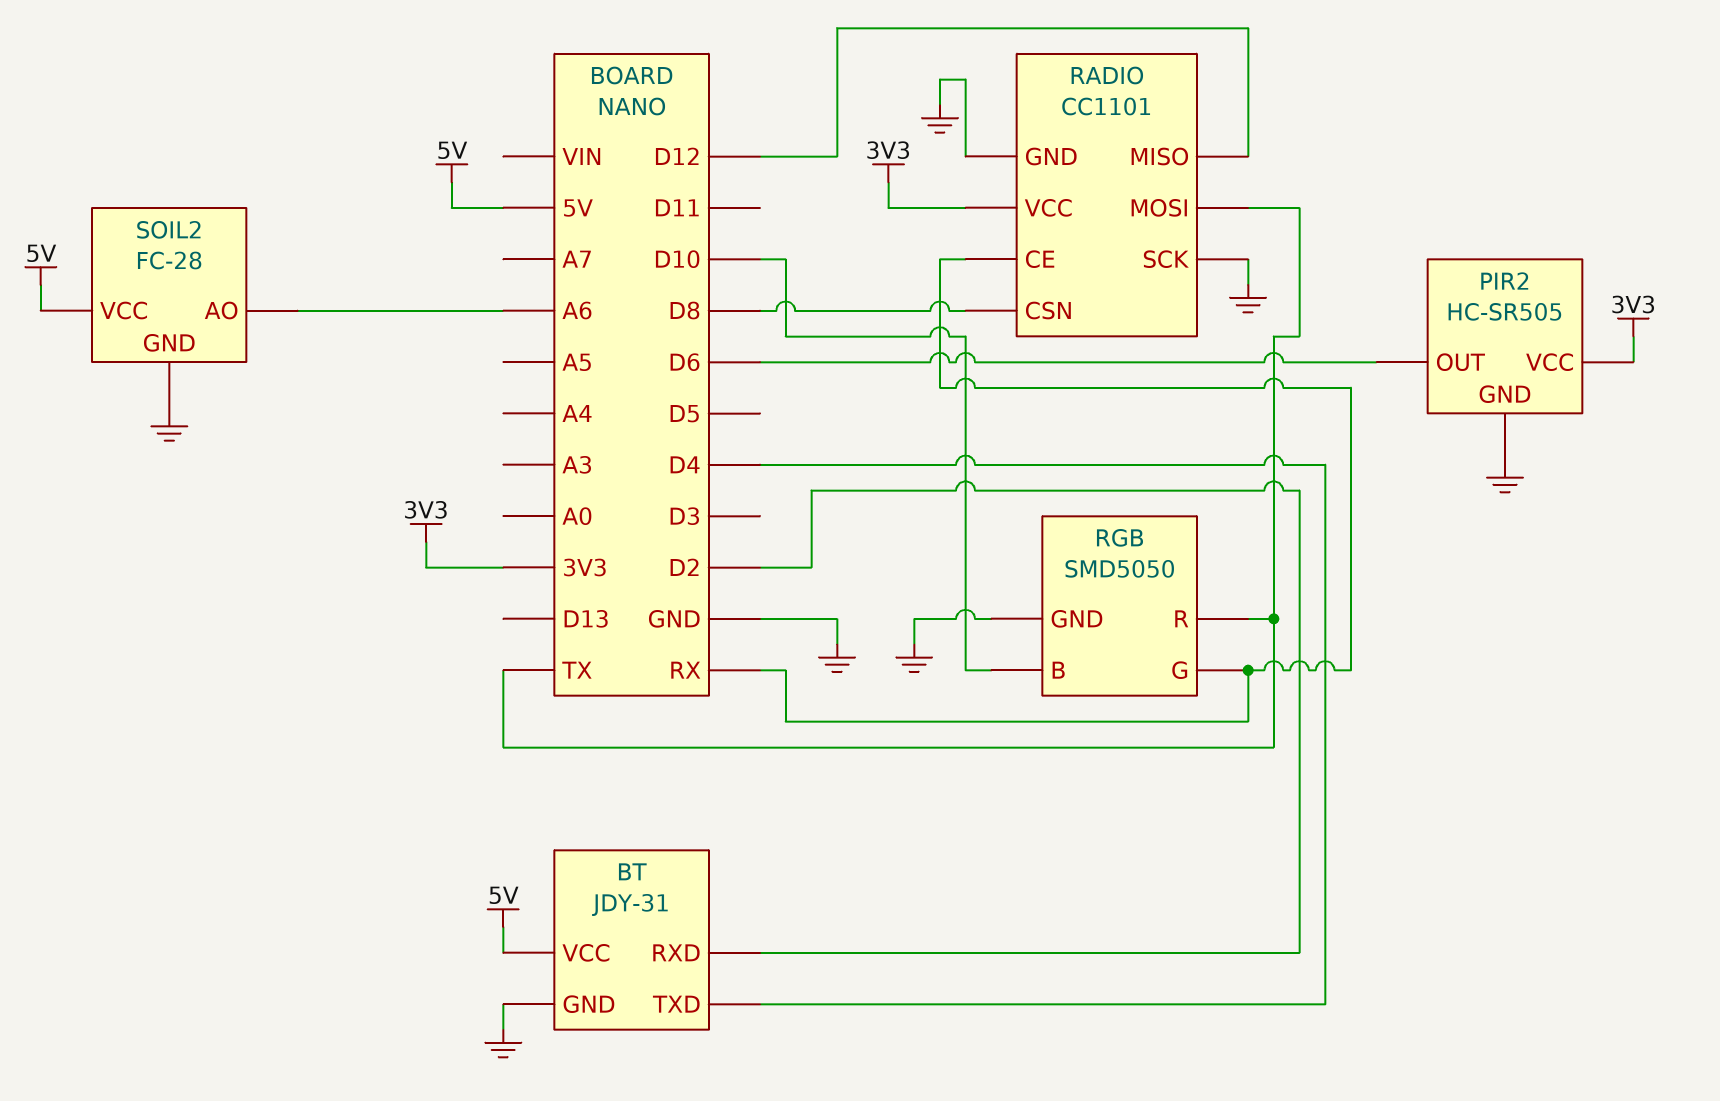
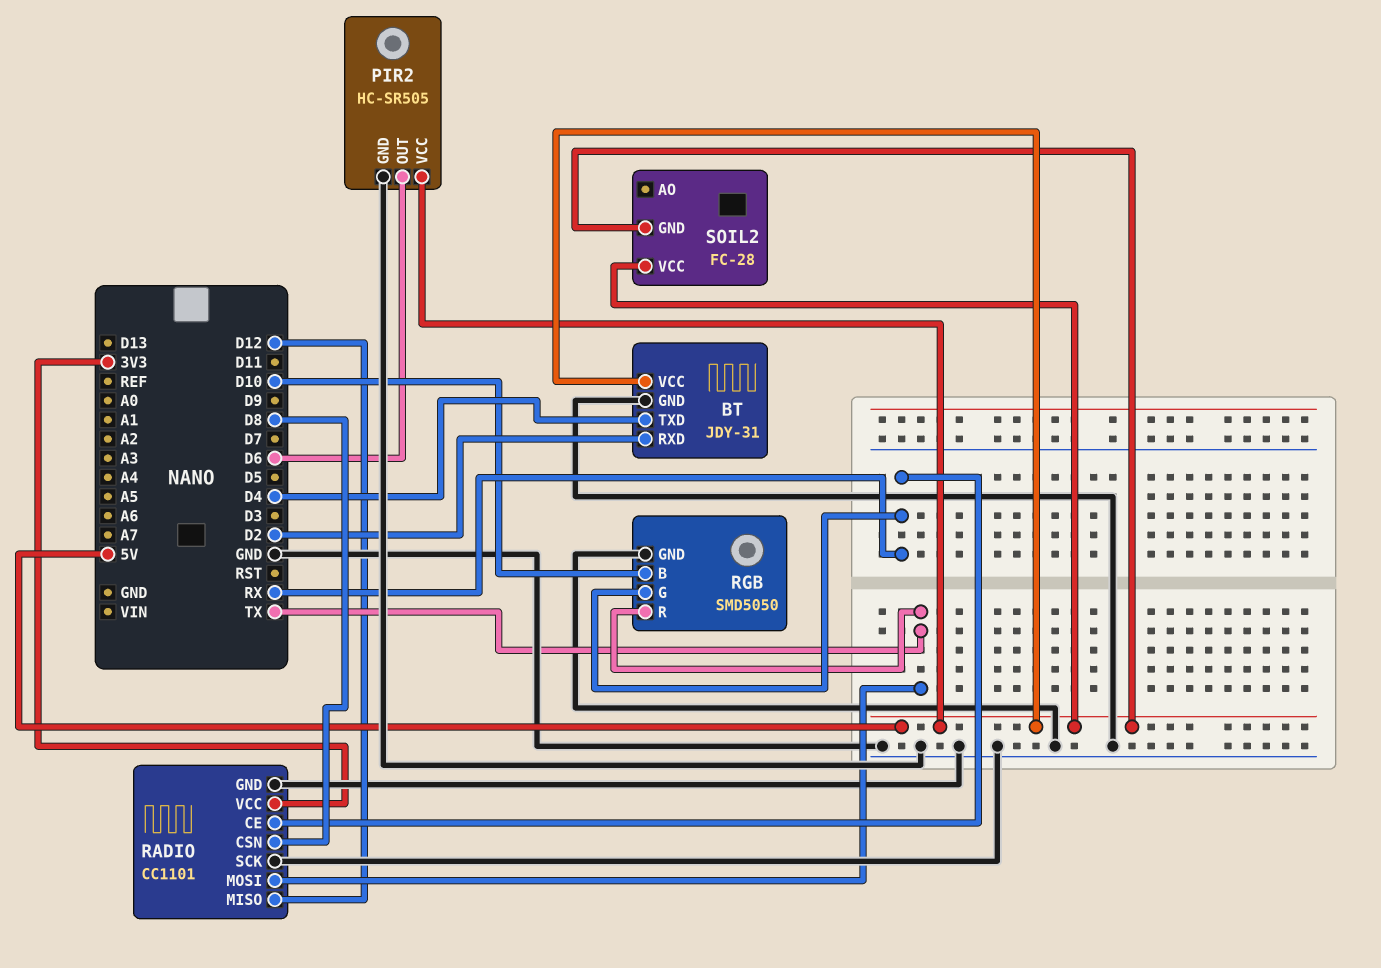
PIR2 pin VCC: 3V3 -> 5V
SOIL2 pin AO: A6 -> none
SOIL2 pin GND: GND -> 5V

